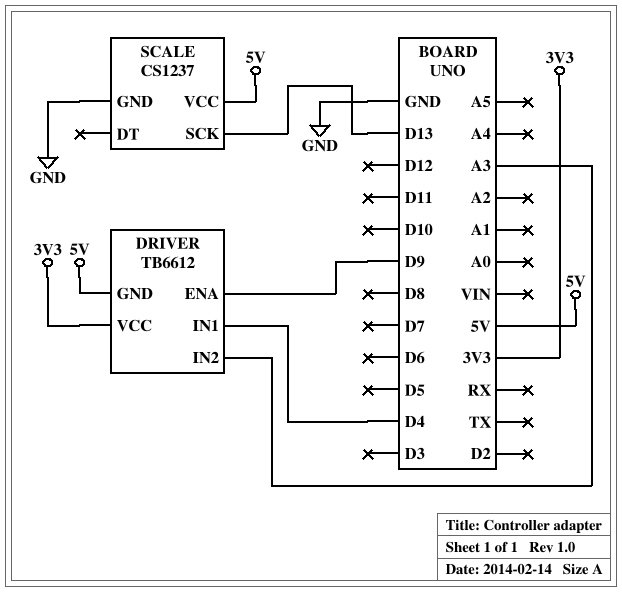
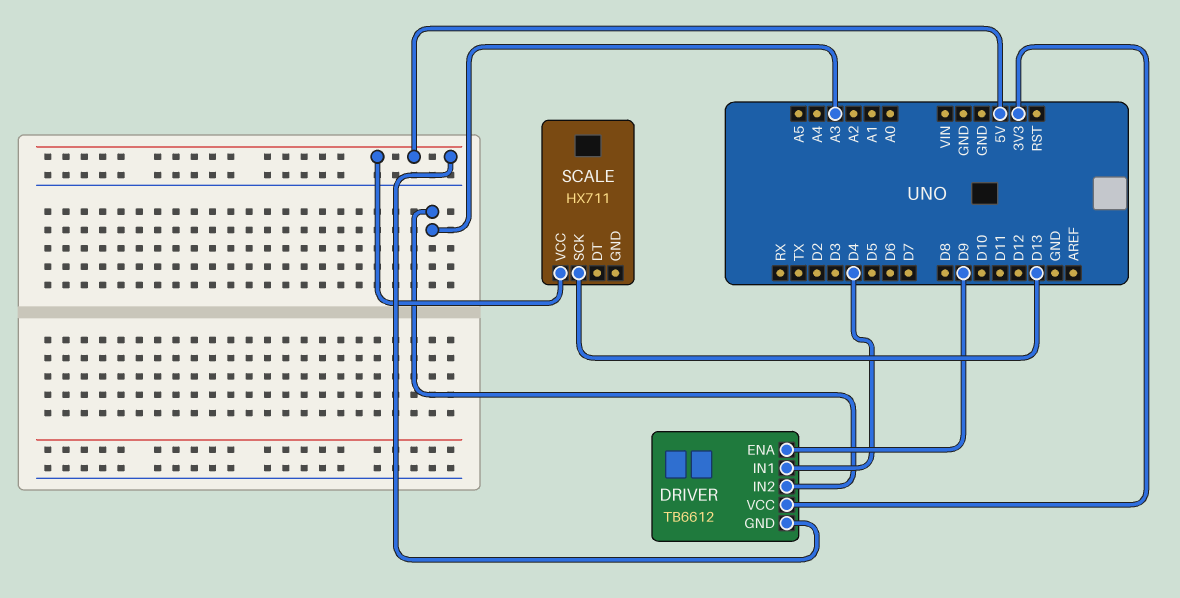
SCALE: CS1237 -> HX711
SCALE pin GND: GND -> none

